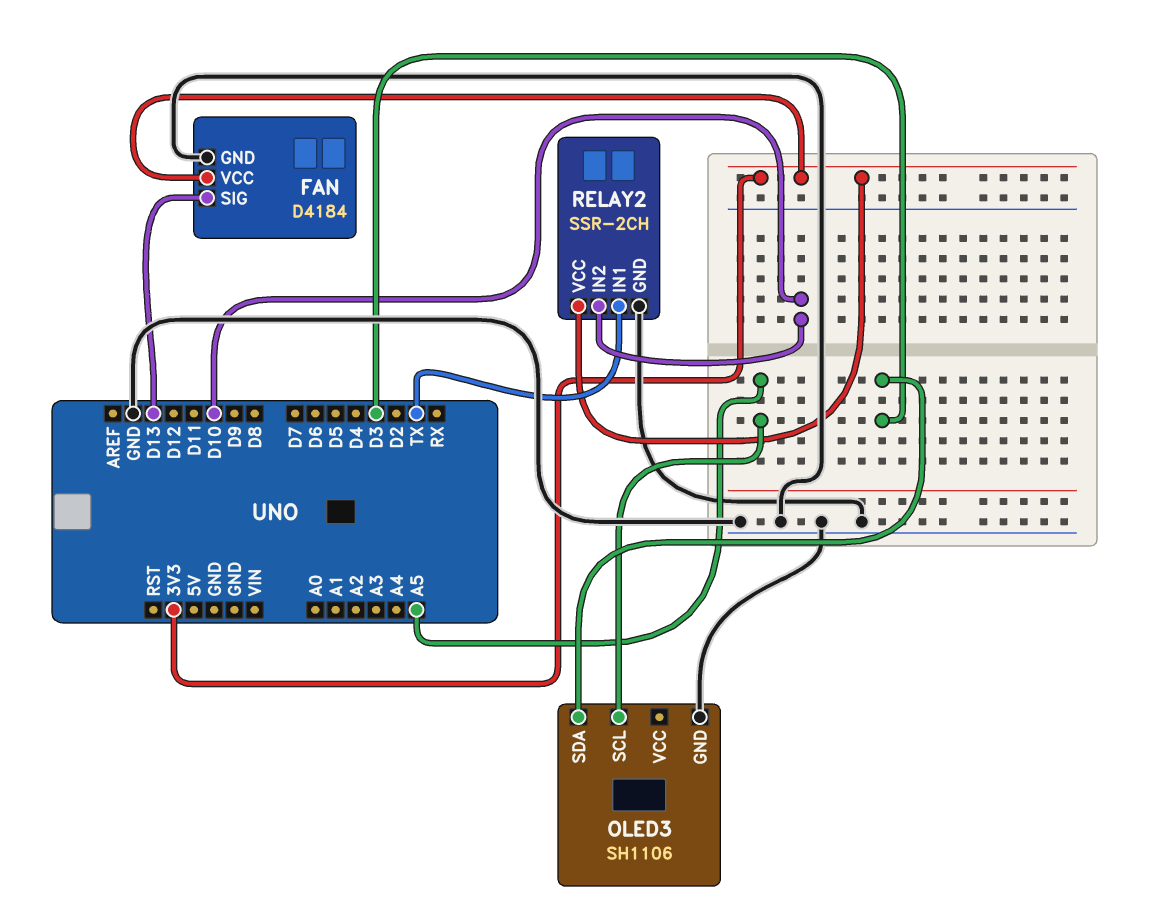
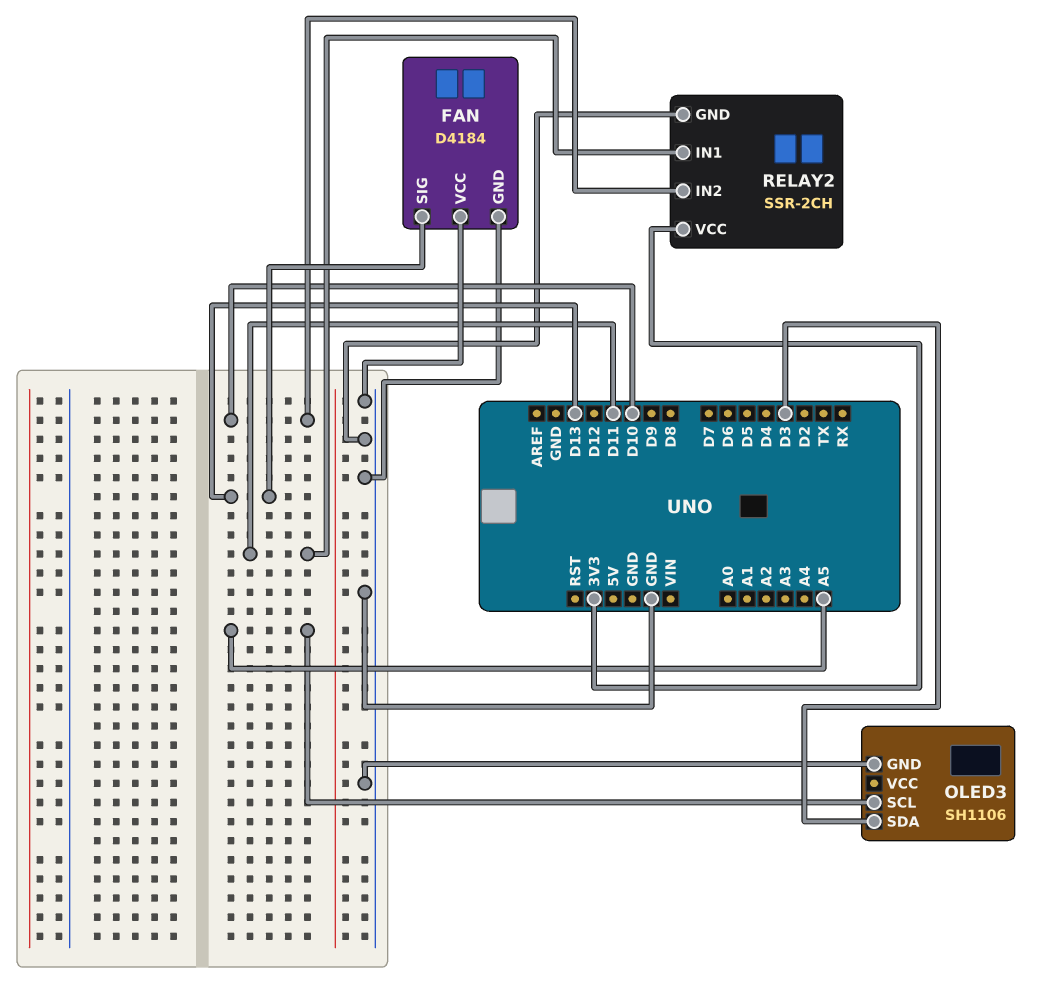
FAN pin VCC: 3V3 -> GND
RELAY2 pin IN1: TX -> D11

